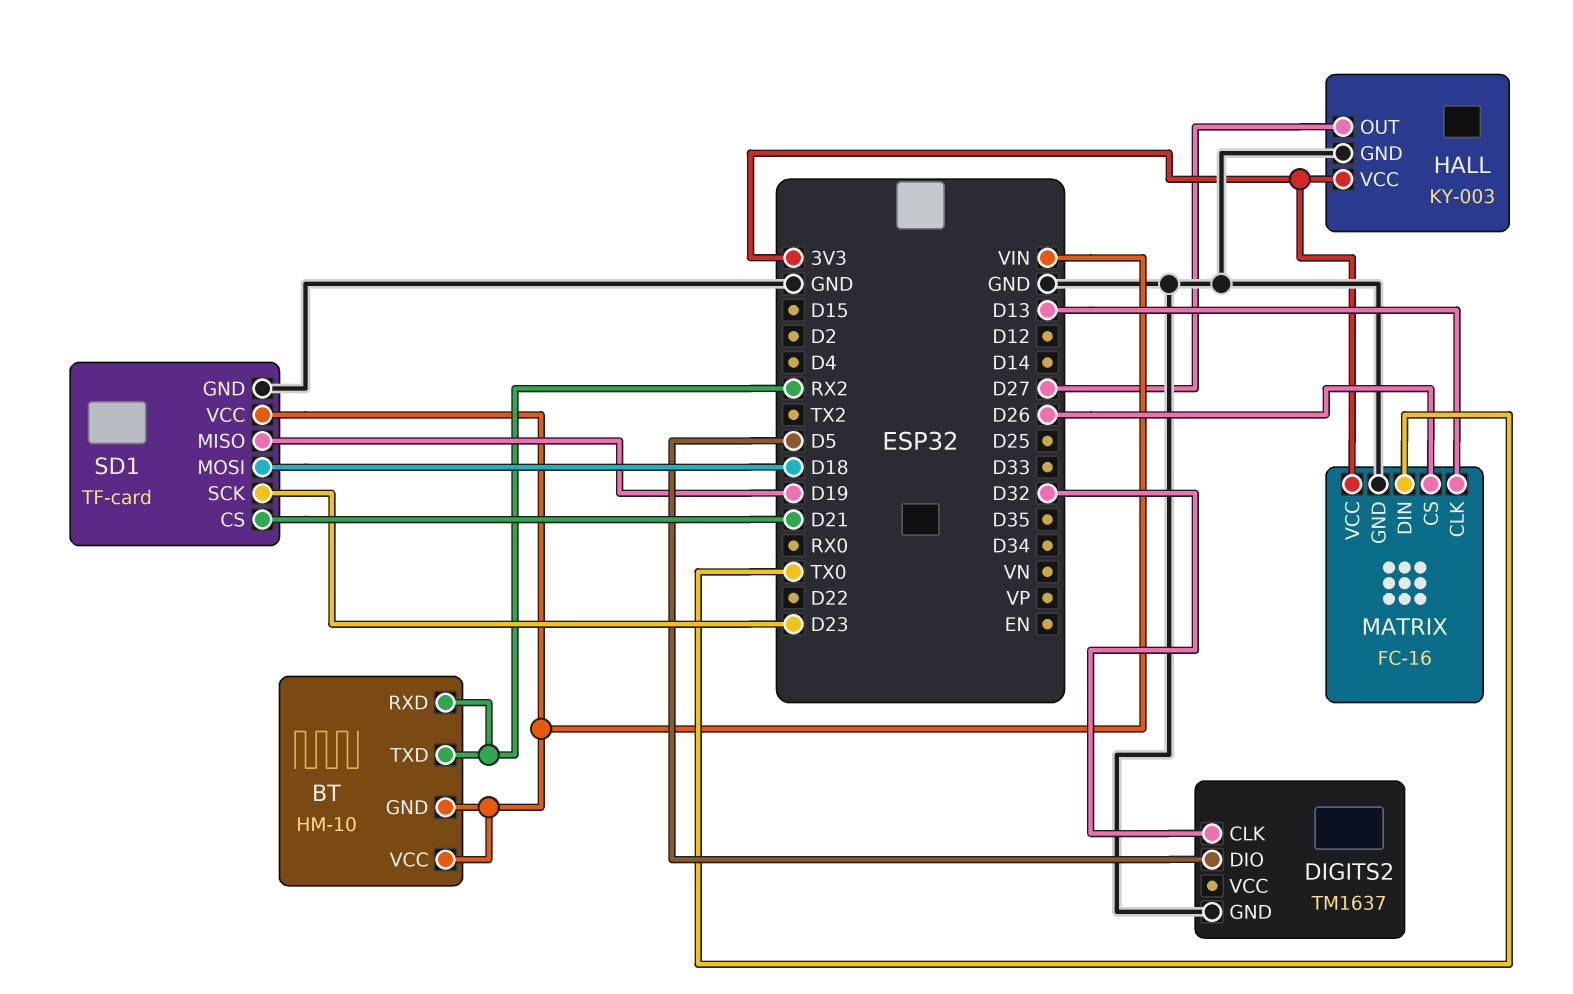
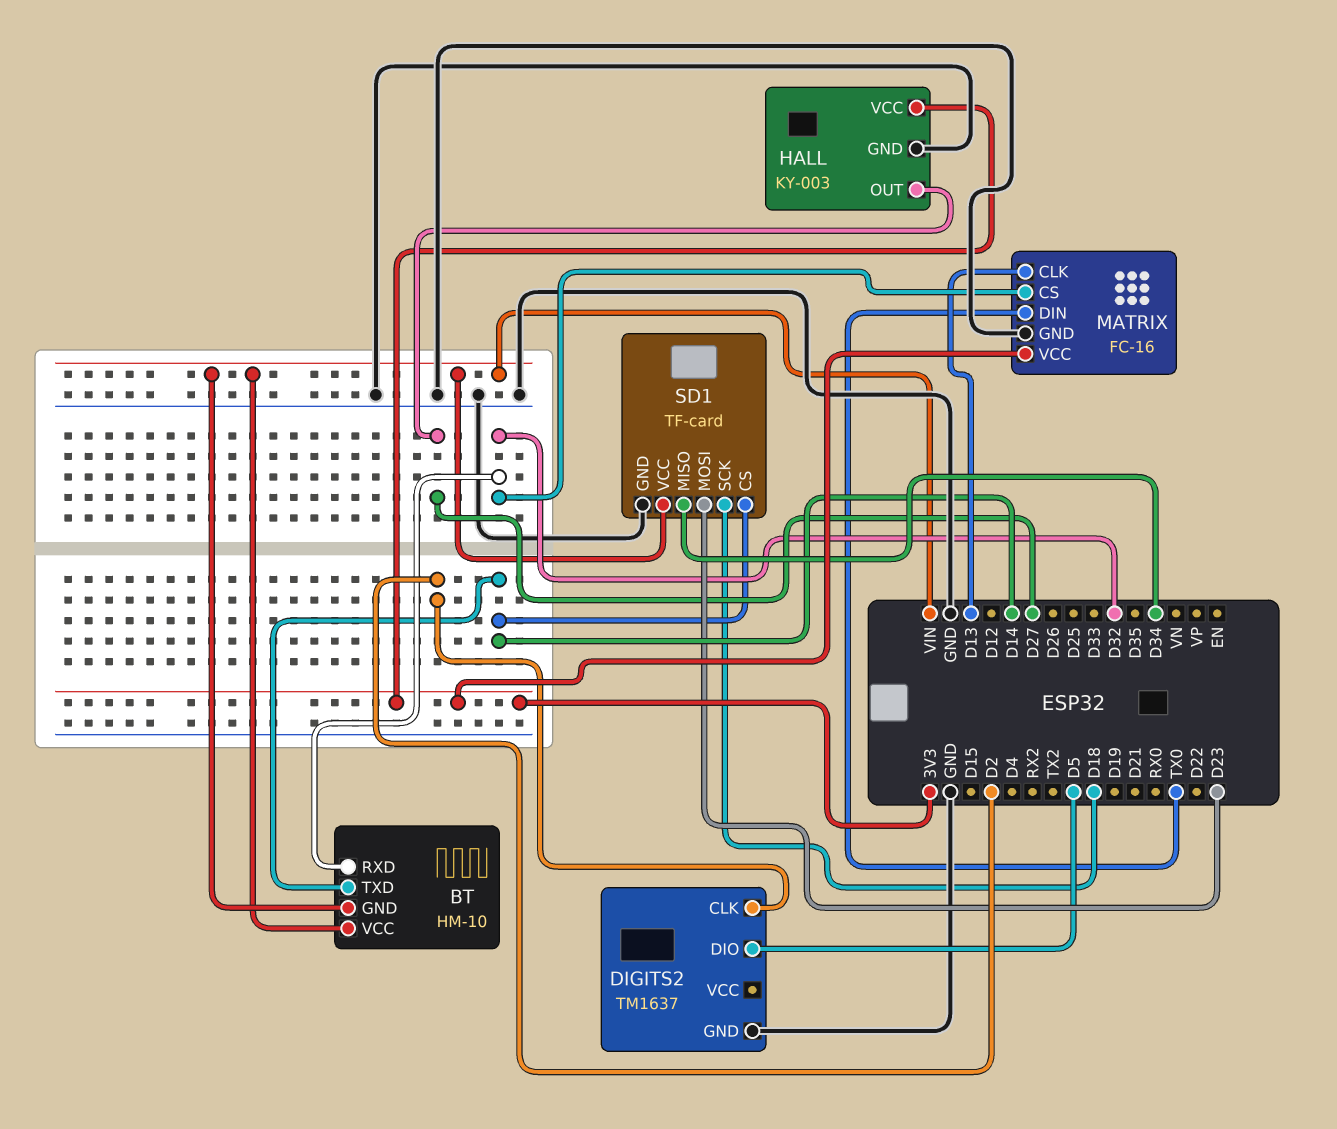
BT pin RXD: RX2 -> D32
BT pin TXD: RX2 -> D14
DIGITS2 pin CLK: D32 -> D2
MATRIX pin CS: D26 -> D32
SD1 pin CS: D21 -> D14
SD1 pin MISO: D19 -> D34
SD1 pin MOSI: D18 -> D23
SD1 pin SCK: D23 -> D18

